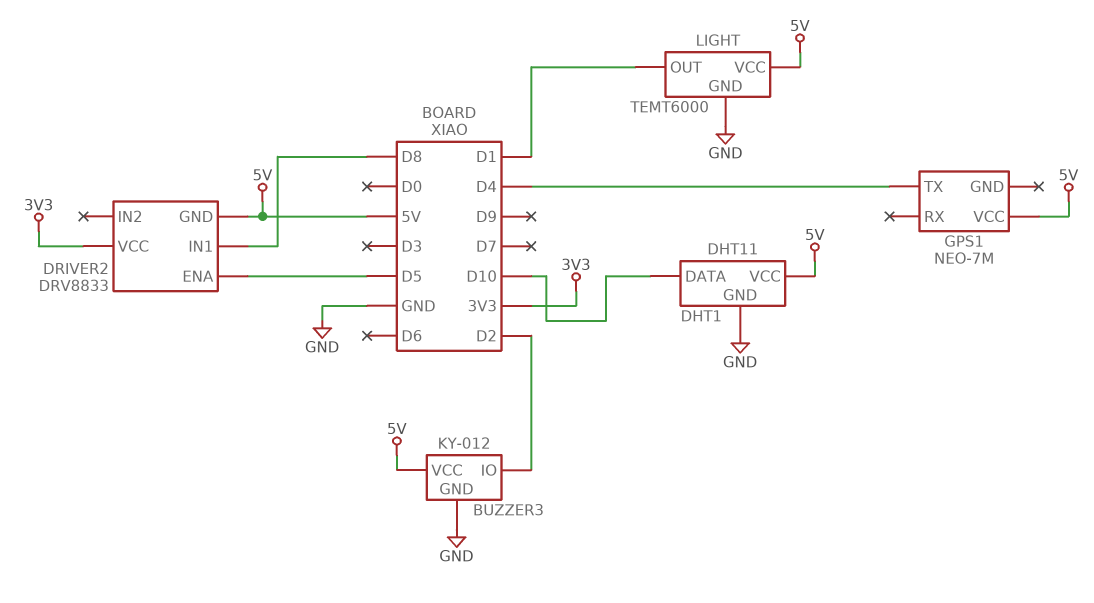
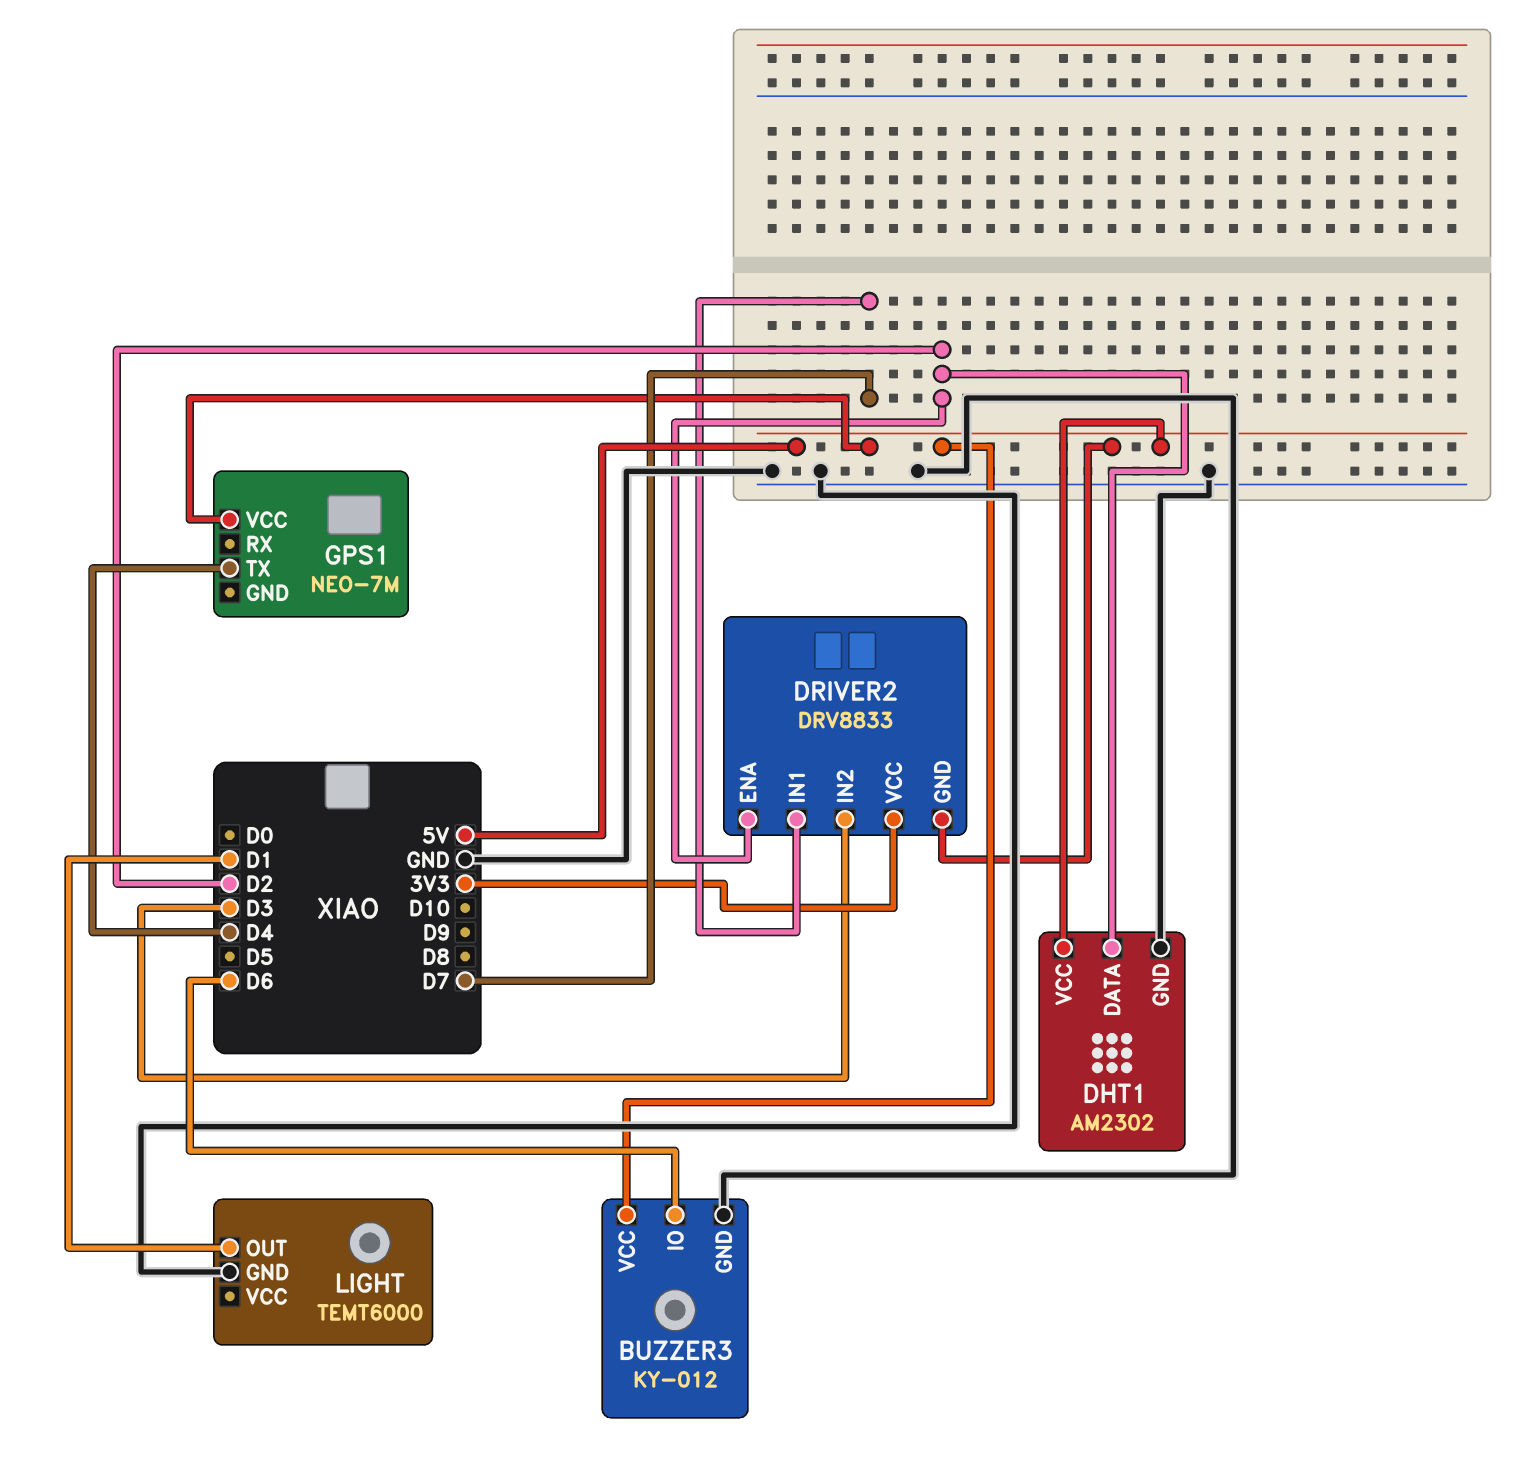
BUZZER3 pin IO: D2 -> D6
DHT1: DHT11 -> AM2302
DHT1 pin DATA: D10 -> D2
DRIVER2 pin ENA: D5 -> D2
DRIVER2 pin IN1: D8 -> D7
DRIVER2 pin IN2: none -> D3
LIGHT pin VCC: 5V -> none

